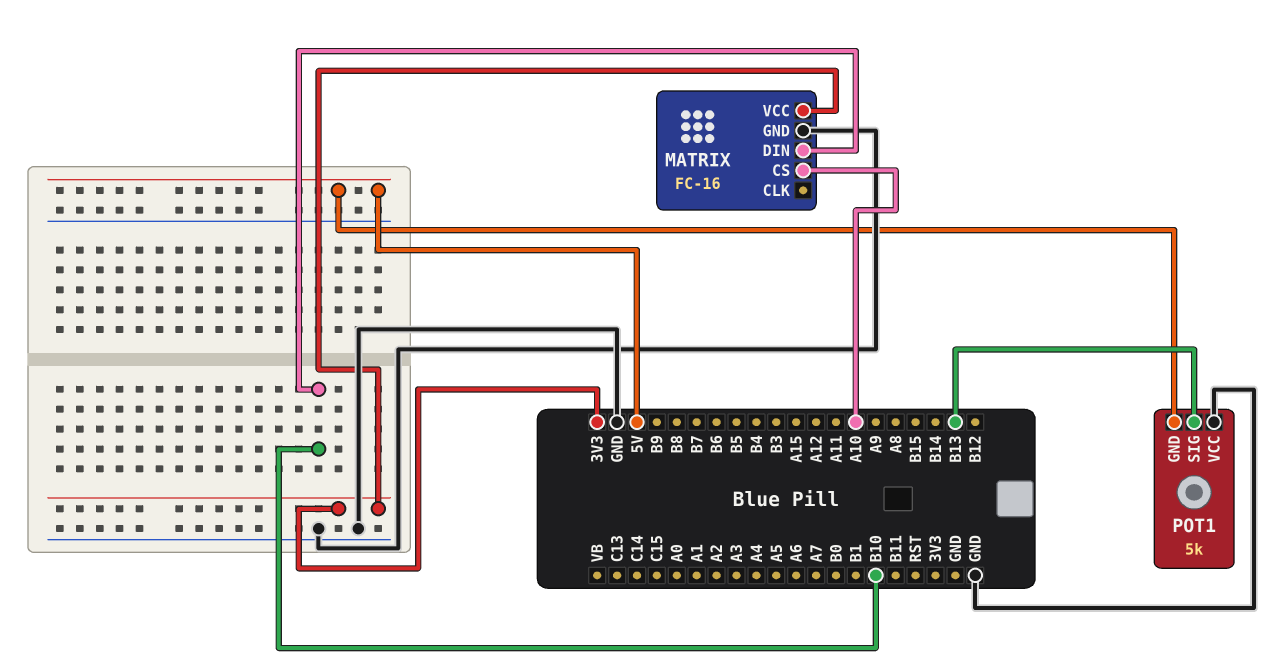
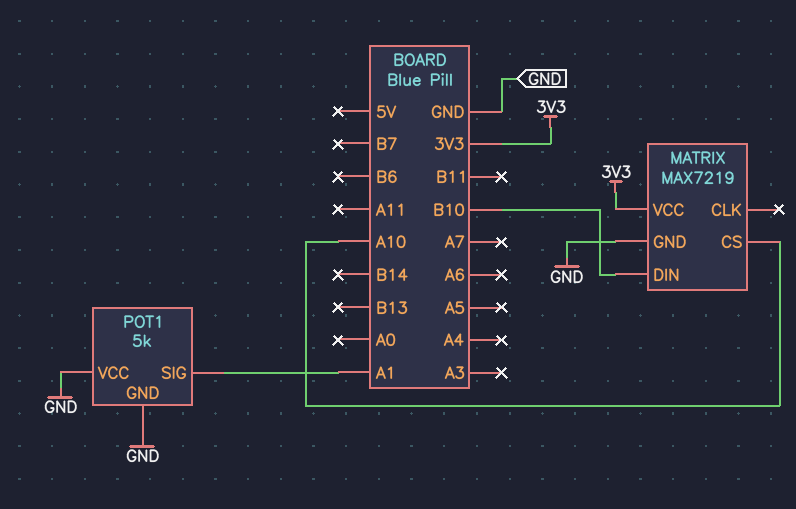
MATRIX: FC-16 -> MAX7219
POT1 pin GND: 5V -> GND
POT1 pin SIG: B13 -> A1

